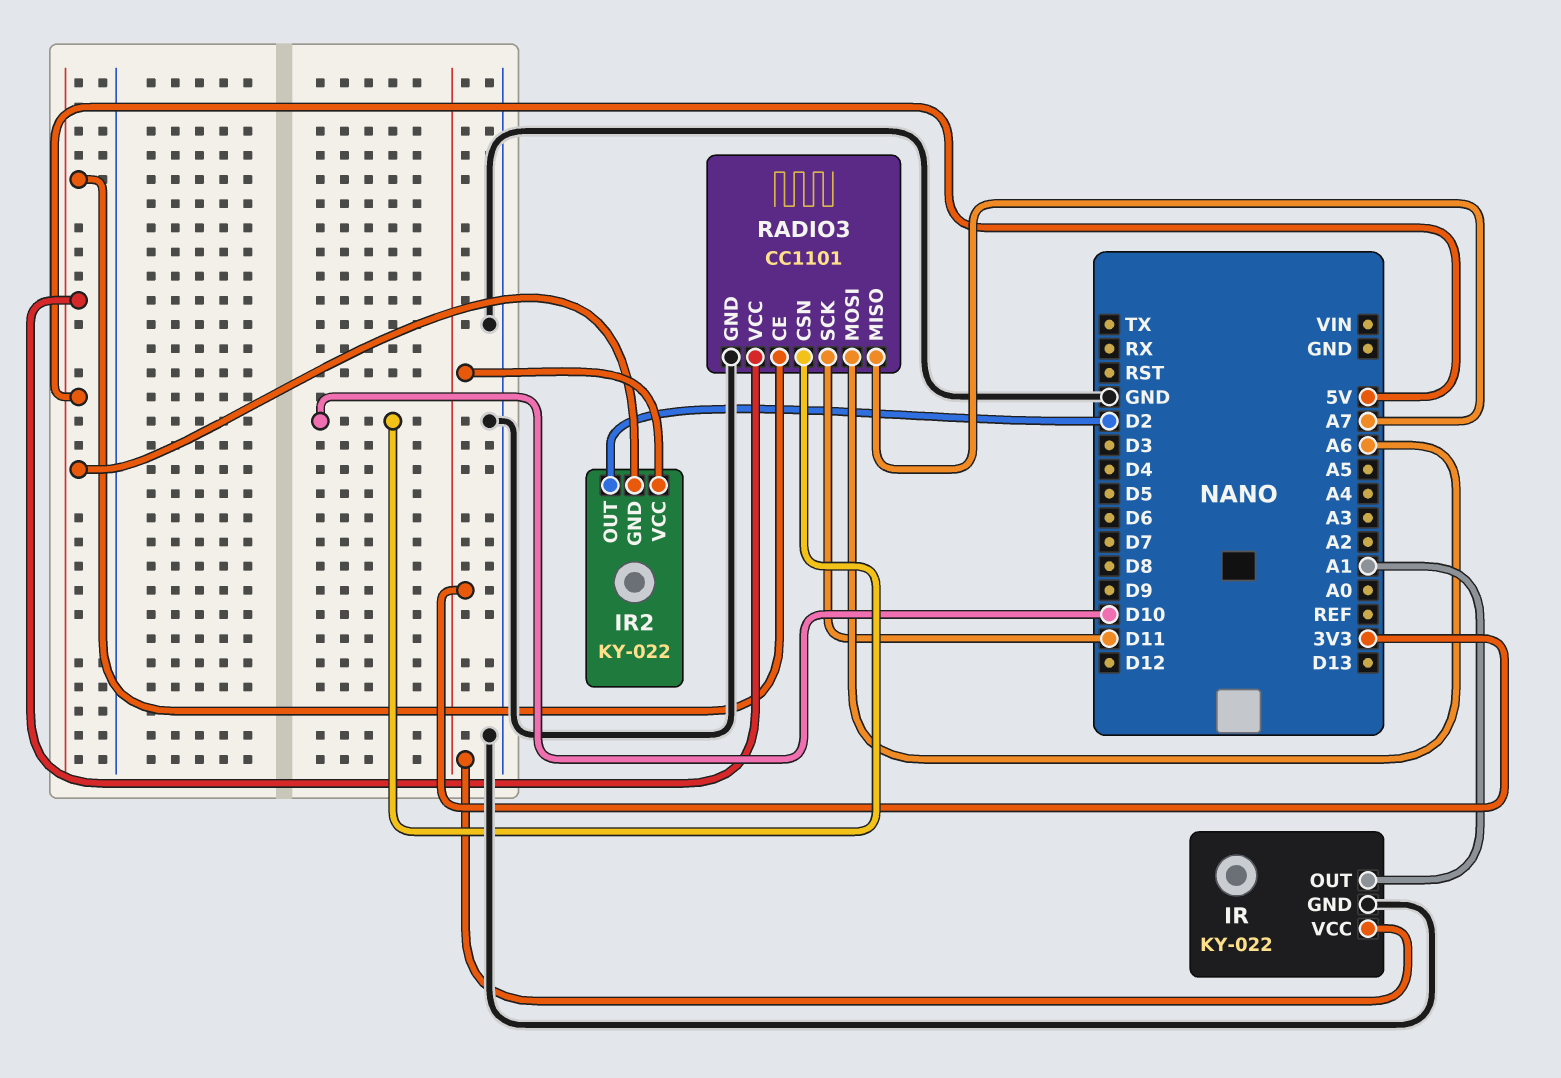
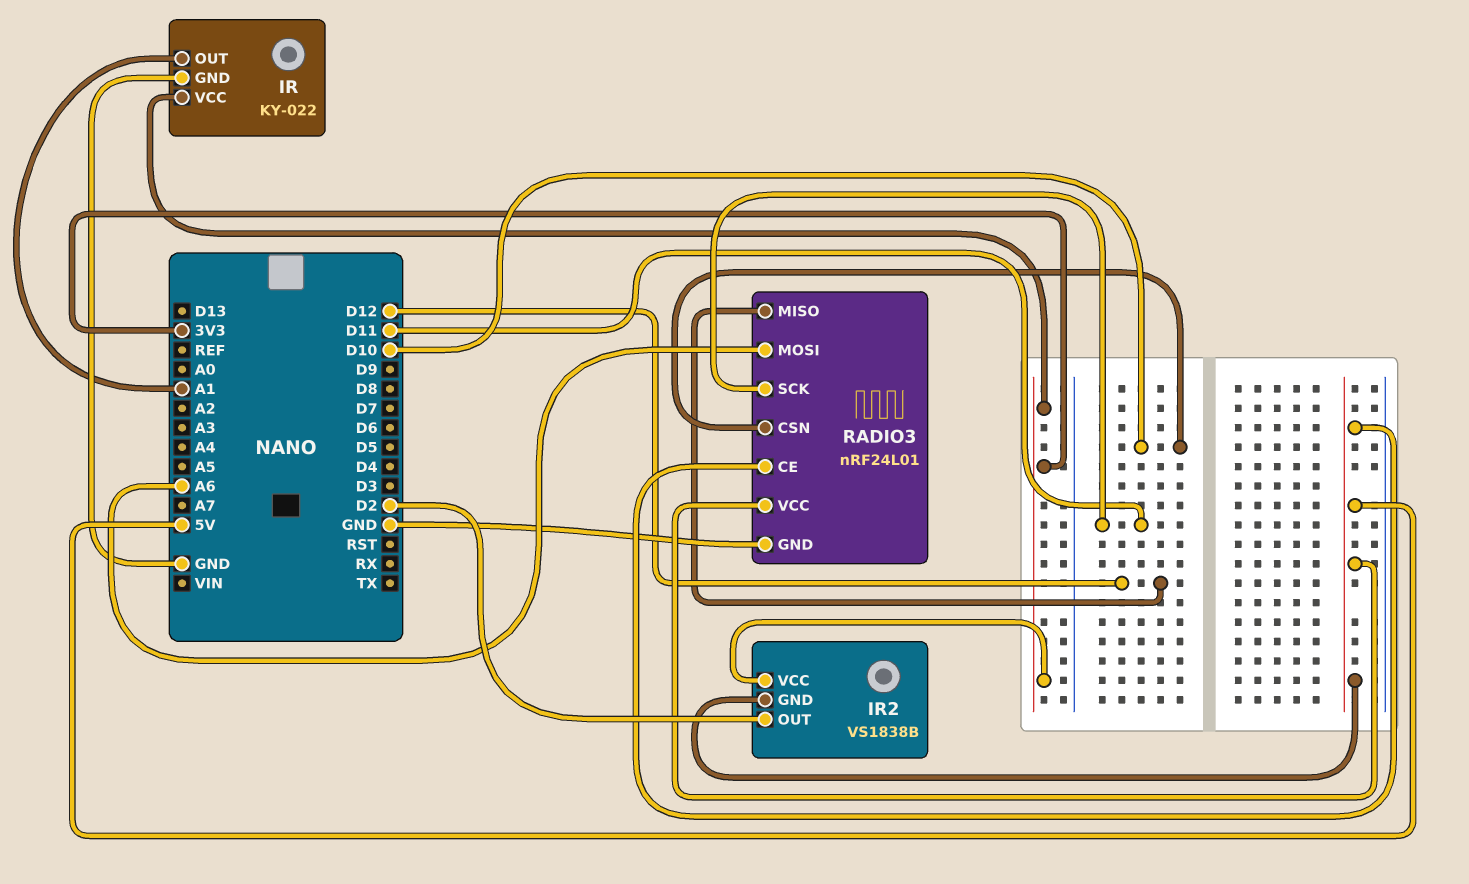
IR2: KY-022 -> VS1838B
RADIO3: CC1101 -> nRF24L01
RADIO3 pin MISO: A7 -> D12

